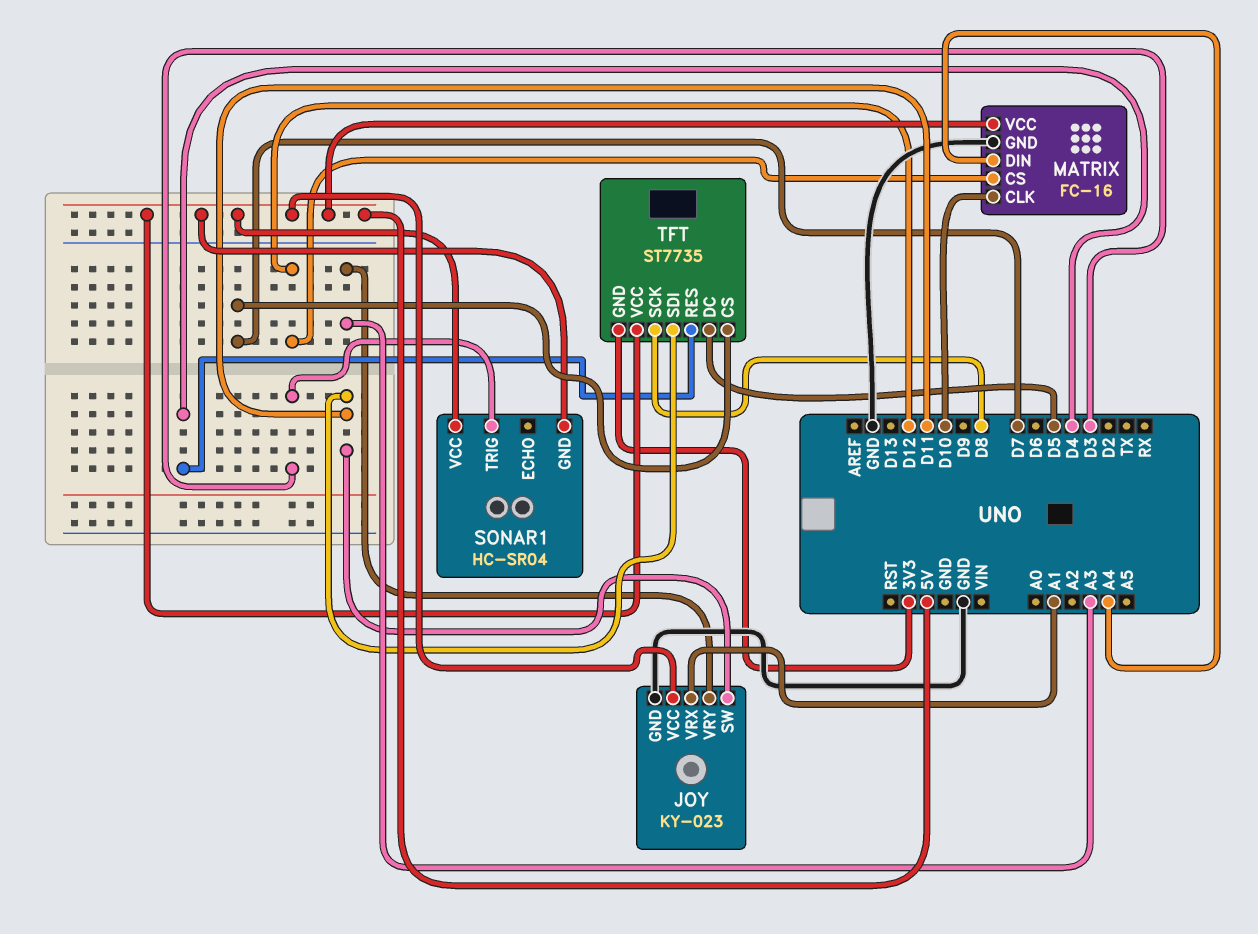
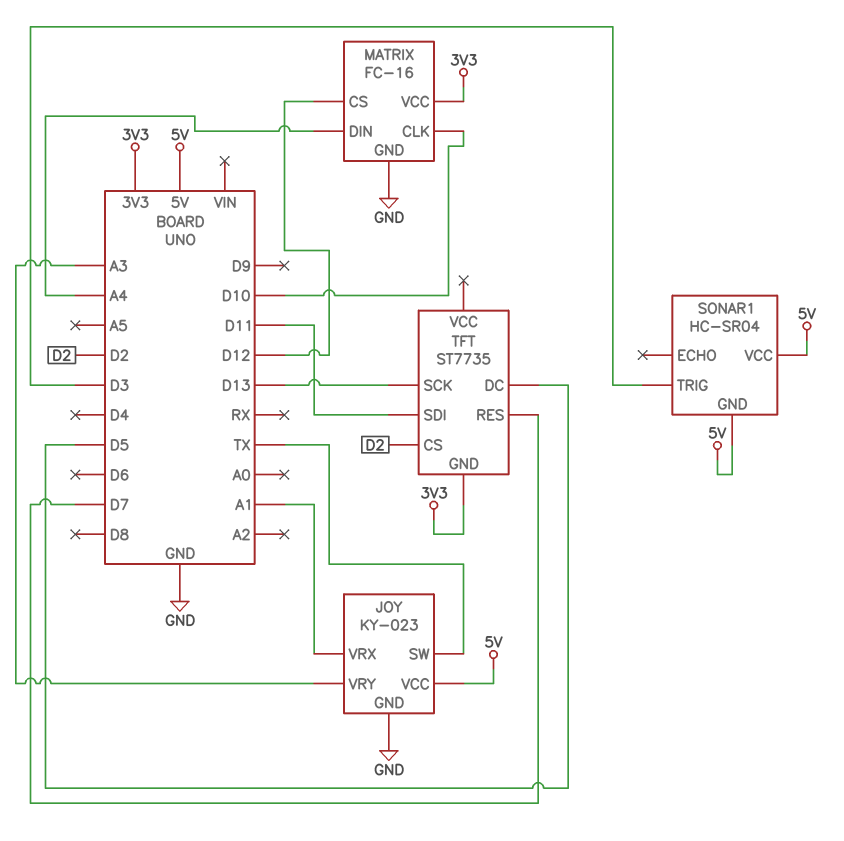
JOY pin SW: D11 -> TX
MATRIX pin VCC: 5V -> 3V3
TFT pin CS: D7 -> D2
TFT pin RES: D4 -> D7
TFT pin SCK: D8 -> D13
TFT pin VCC: 5V -> none

